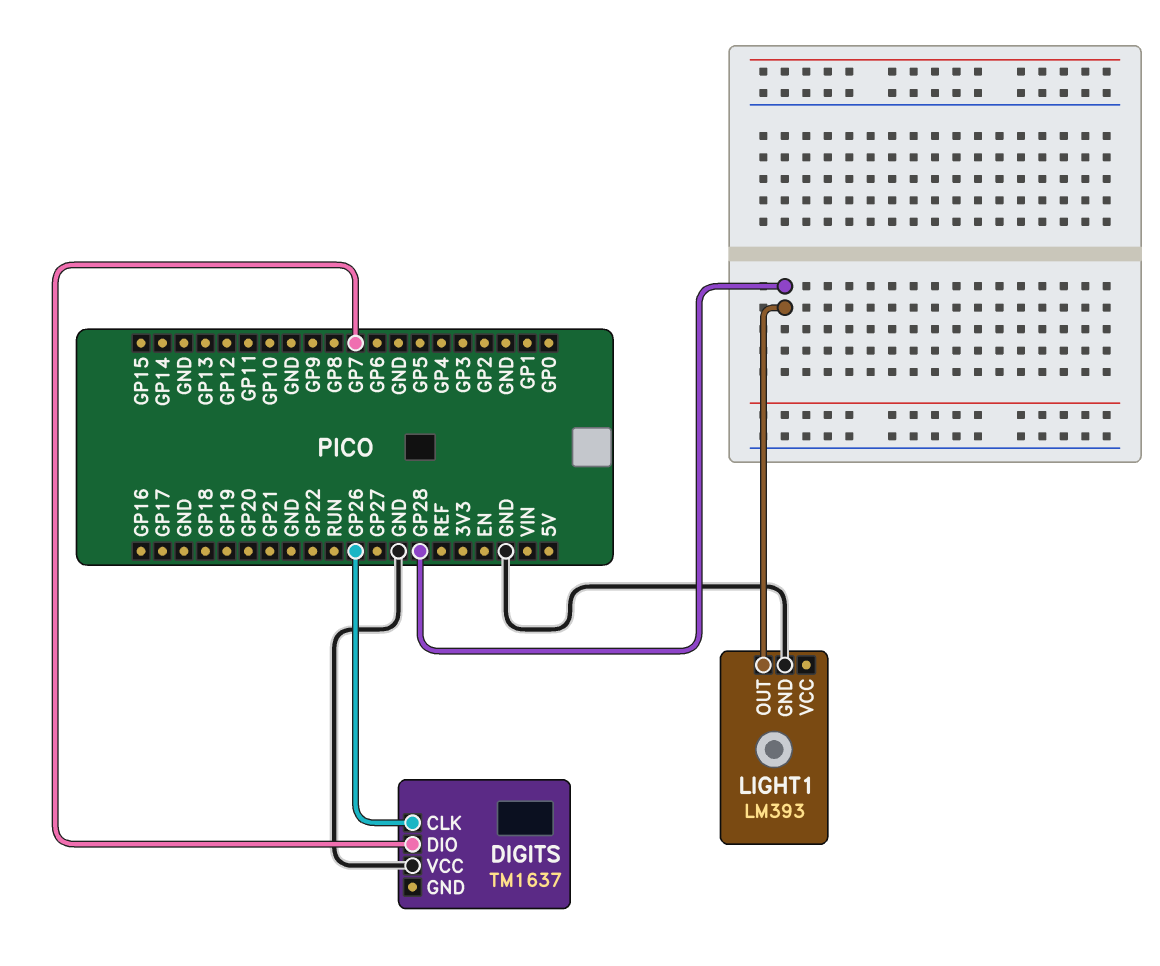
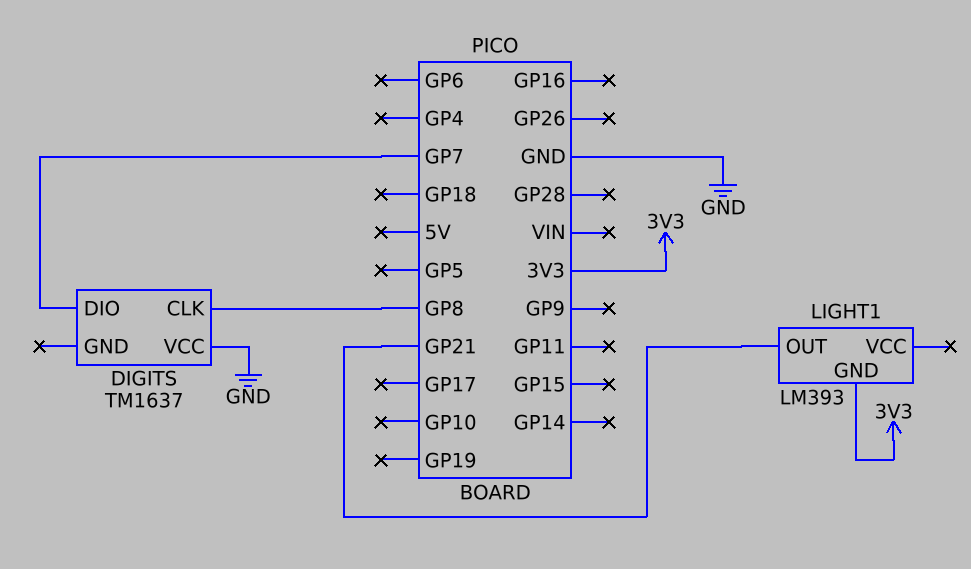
DIGITS pin CLK: GP26 -> GP8
LIGHT1 pin GND: GND -> 3V3
LIGHT1 pin OUT: GP28 -> GP21

